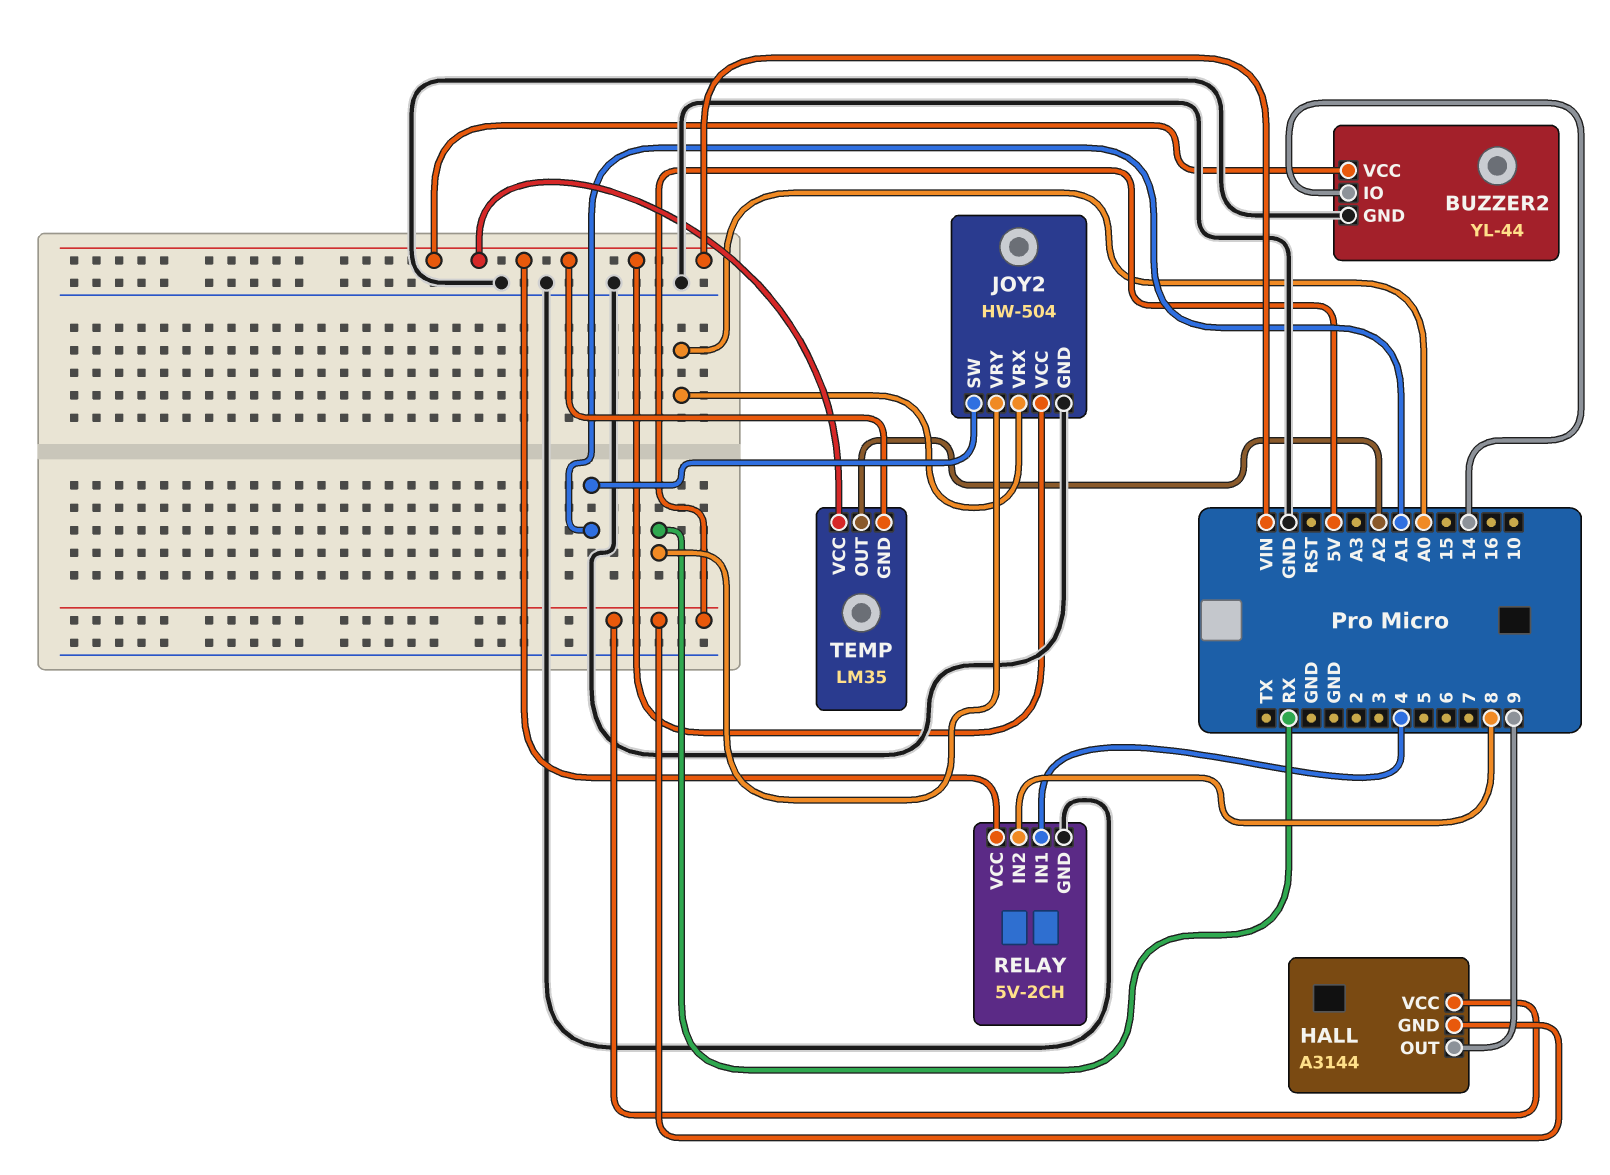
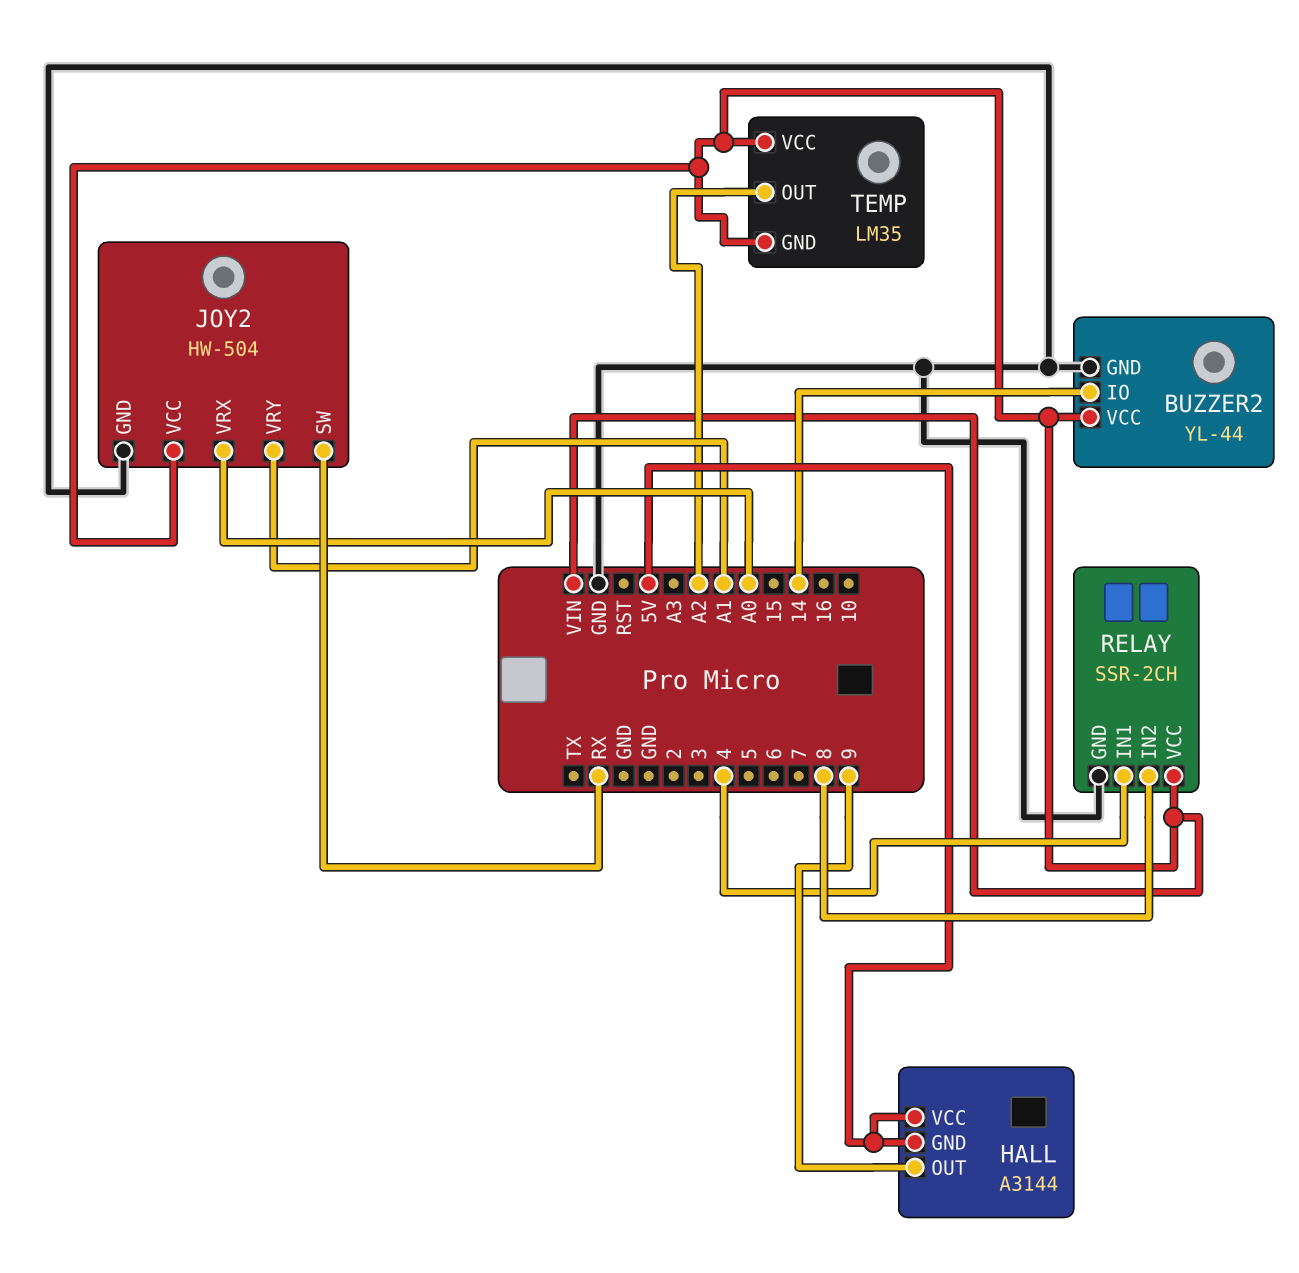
JOY2 pin SW: A1 -> RX
JOY2 pin VRY: RX -> A1
RELAY: 5V-2CH -> SSR-2CH

